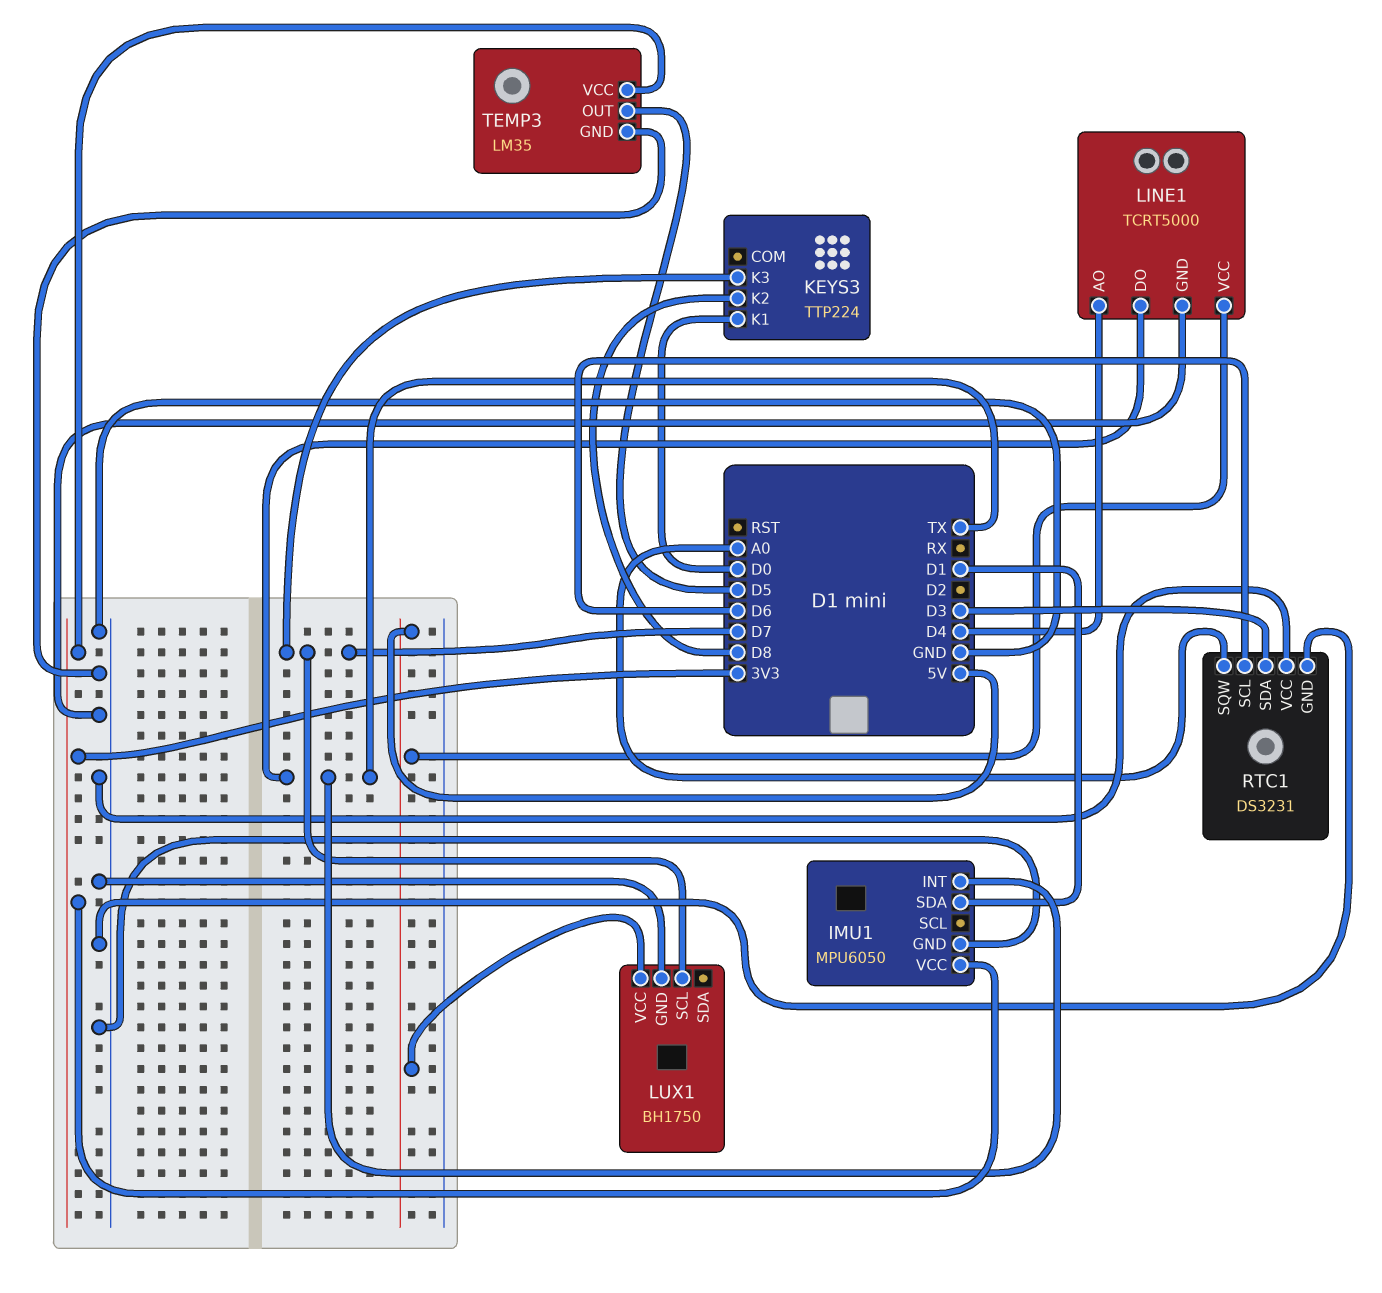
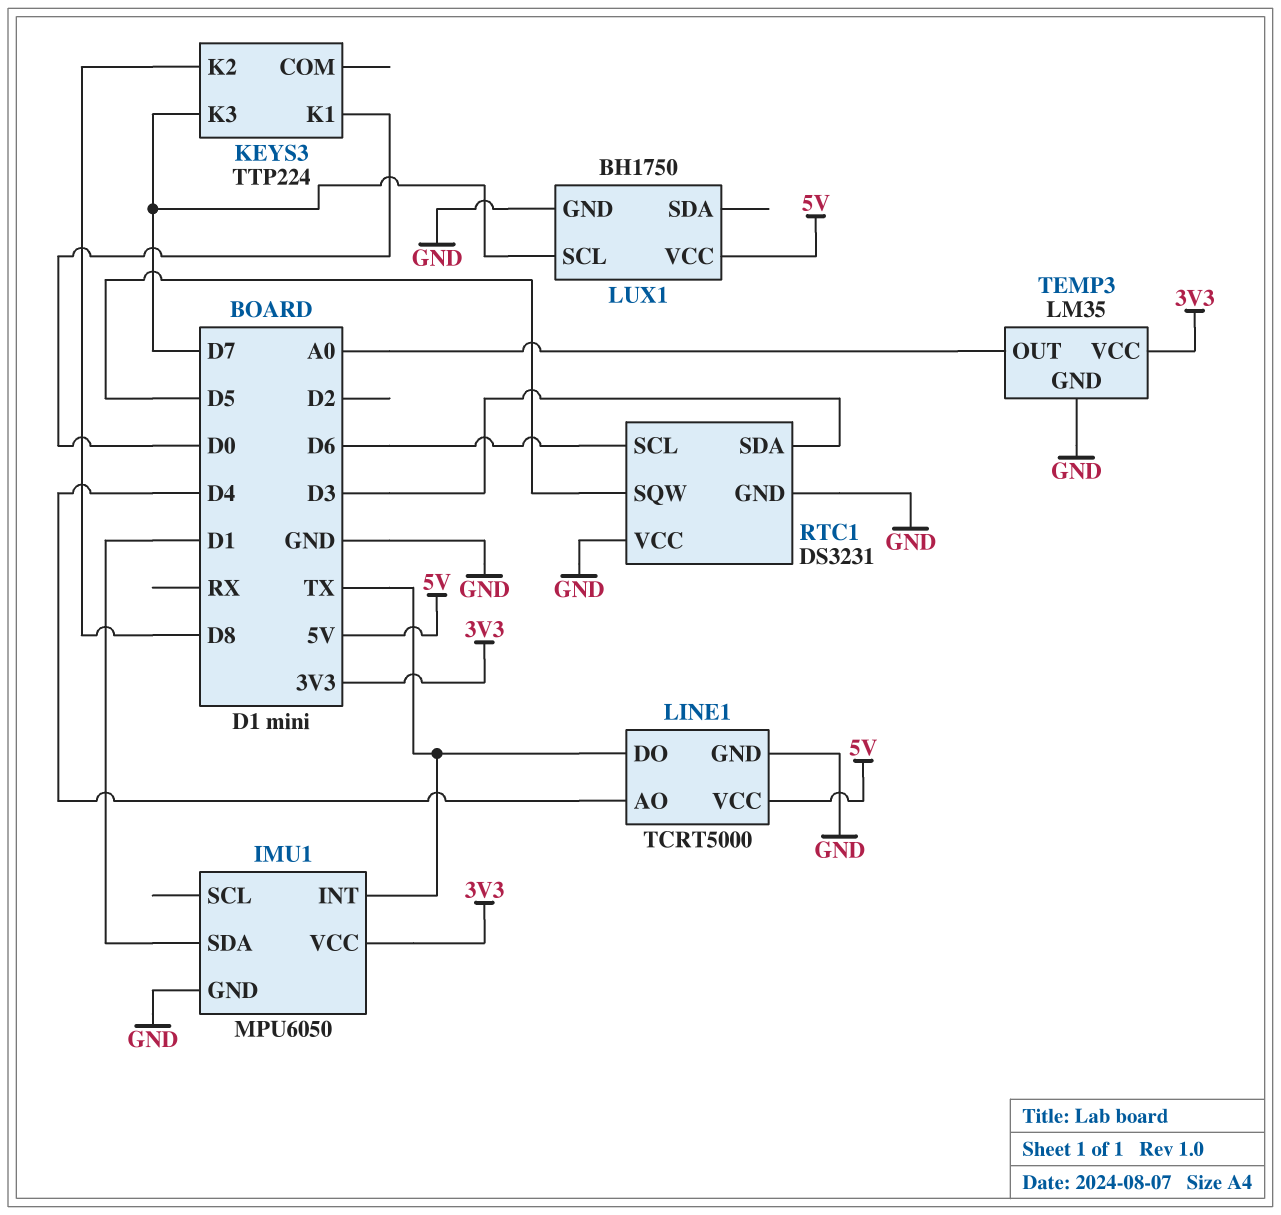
RTC1 pin SQW: A0 -> D5
TEMP3 pin OUT: D5 -> A0

